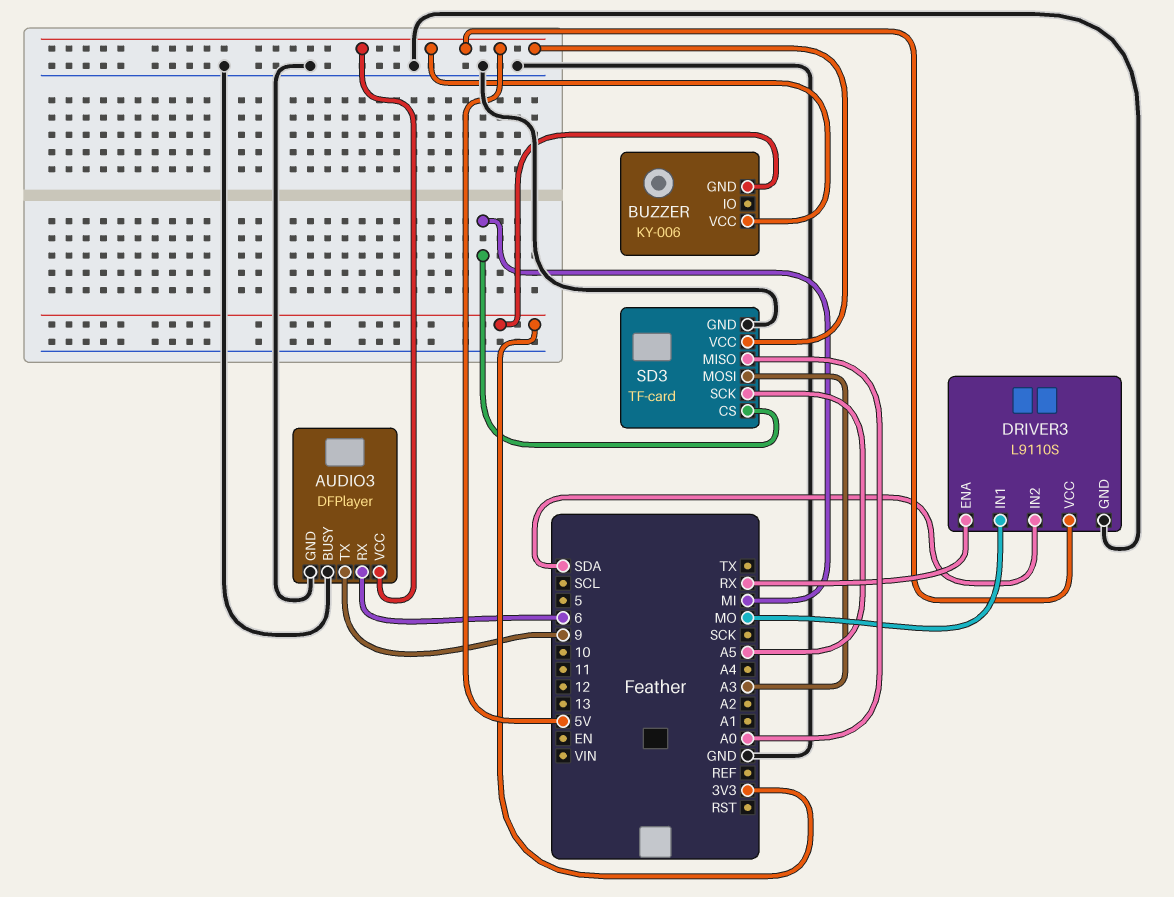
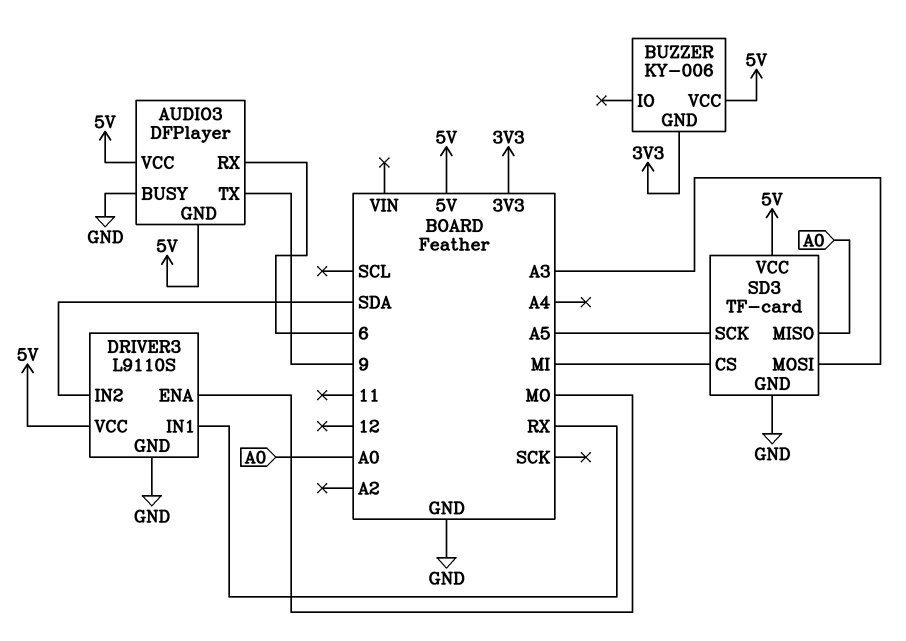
AUDIO3 pin GND: GND -> 5V
DRIVER3 pin ENA: RX -> MO
DRIVER3 pin IN1: MO -> RX

